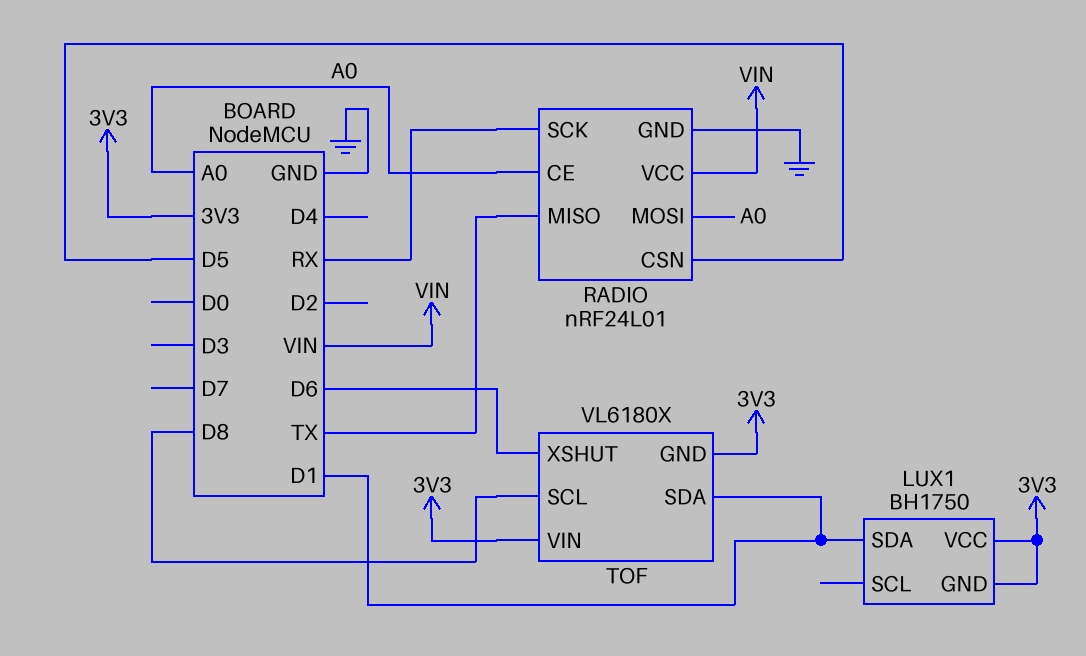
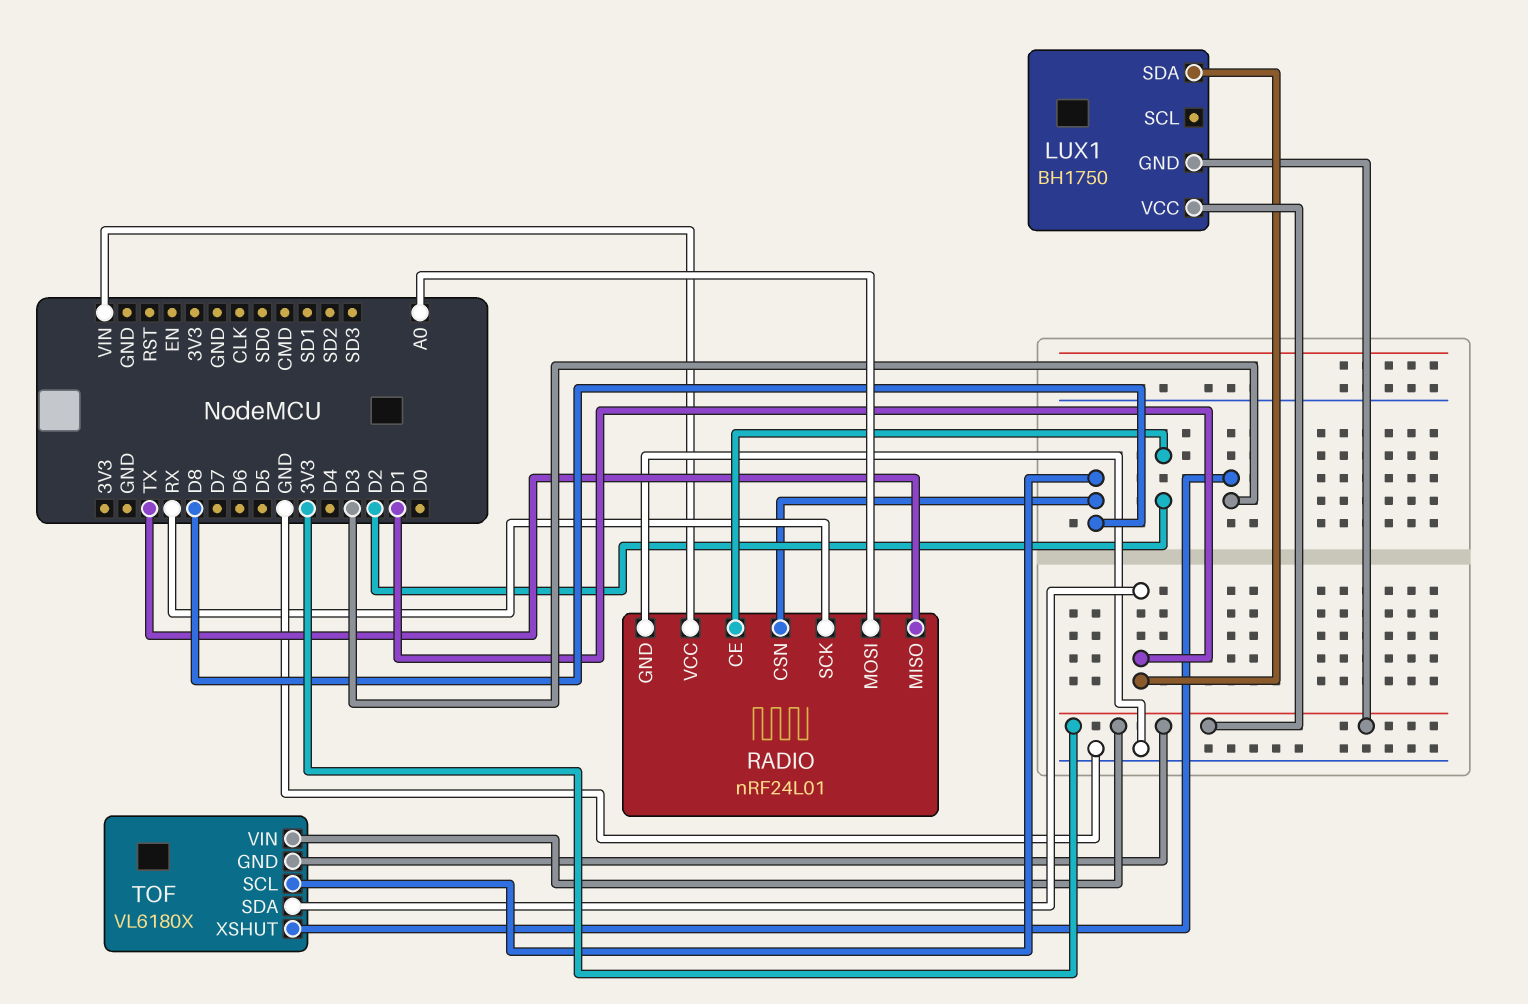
RADIO pin CE: A0 -> D2
RADIO pin CSN: D5 -> D8
TOF pin XSHUT: D6 -> D3

